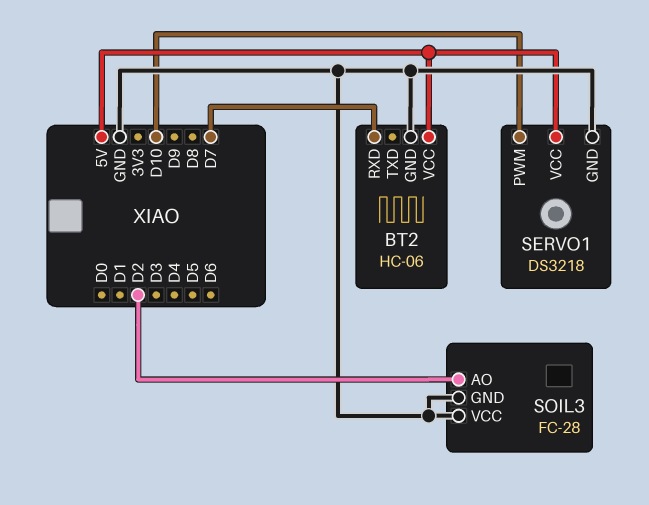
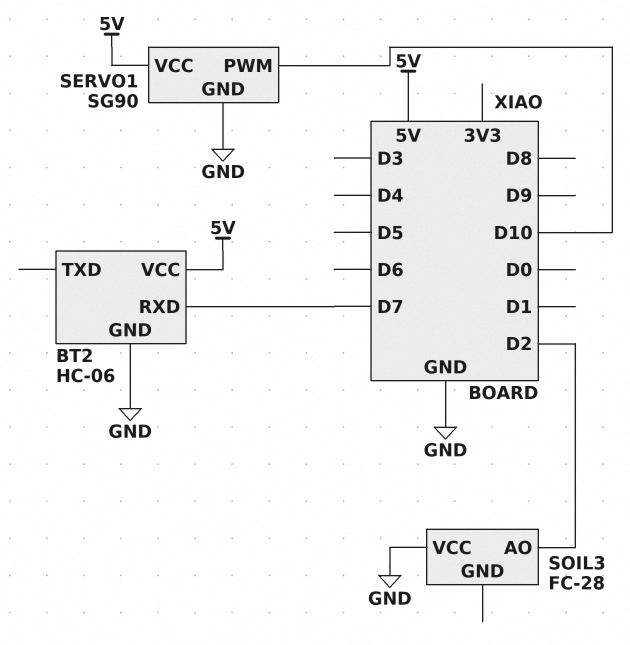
SERVO1: DS3218 -> SG90
SOIL3 pin GND: GND -> none

